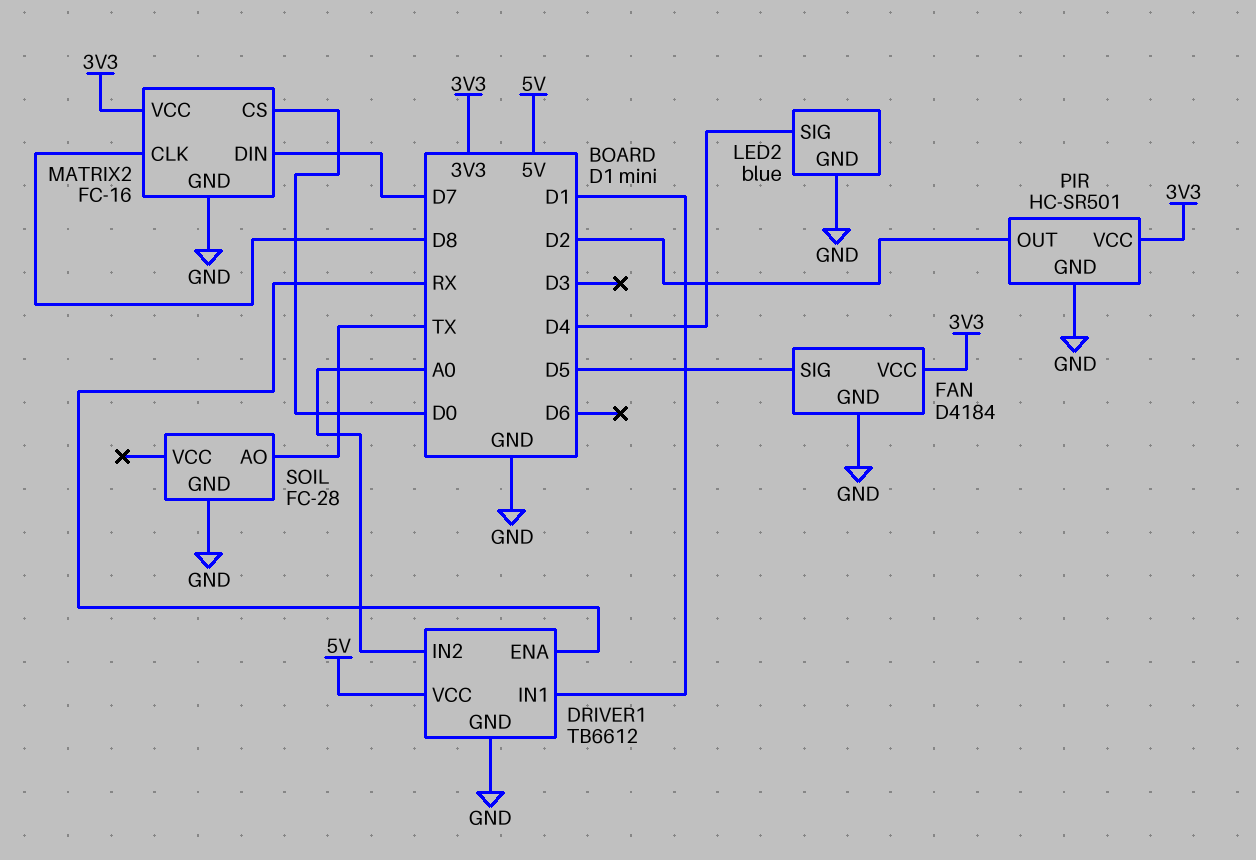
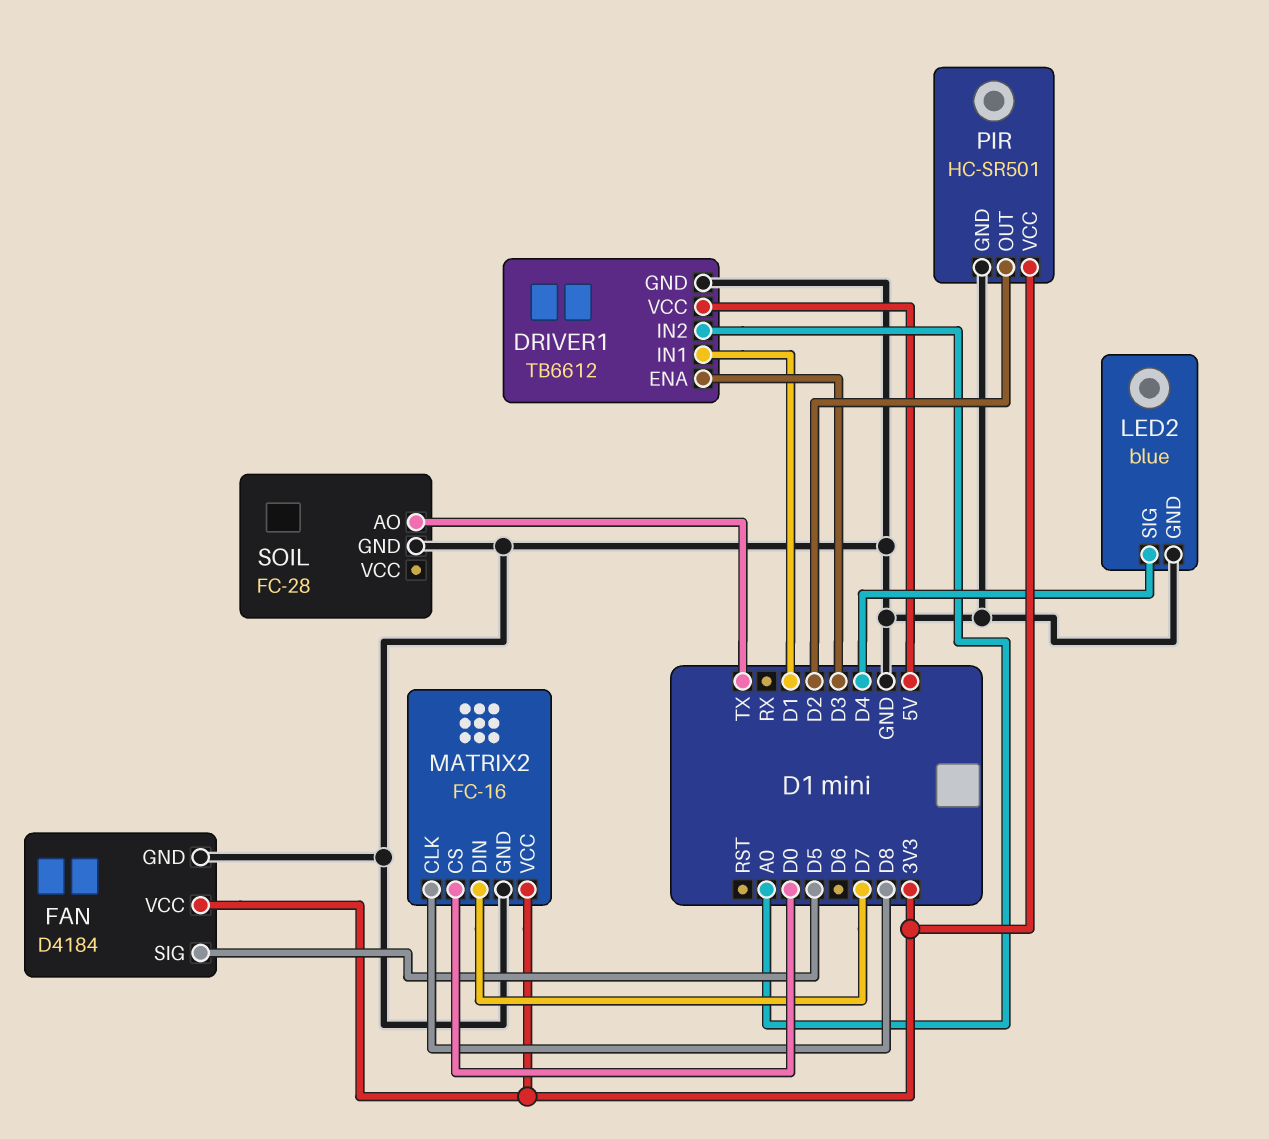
DRIVER1 pin ENA: RX -> D3

